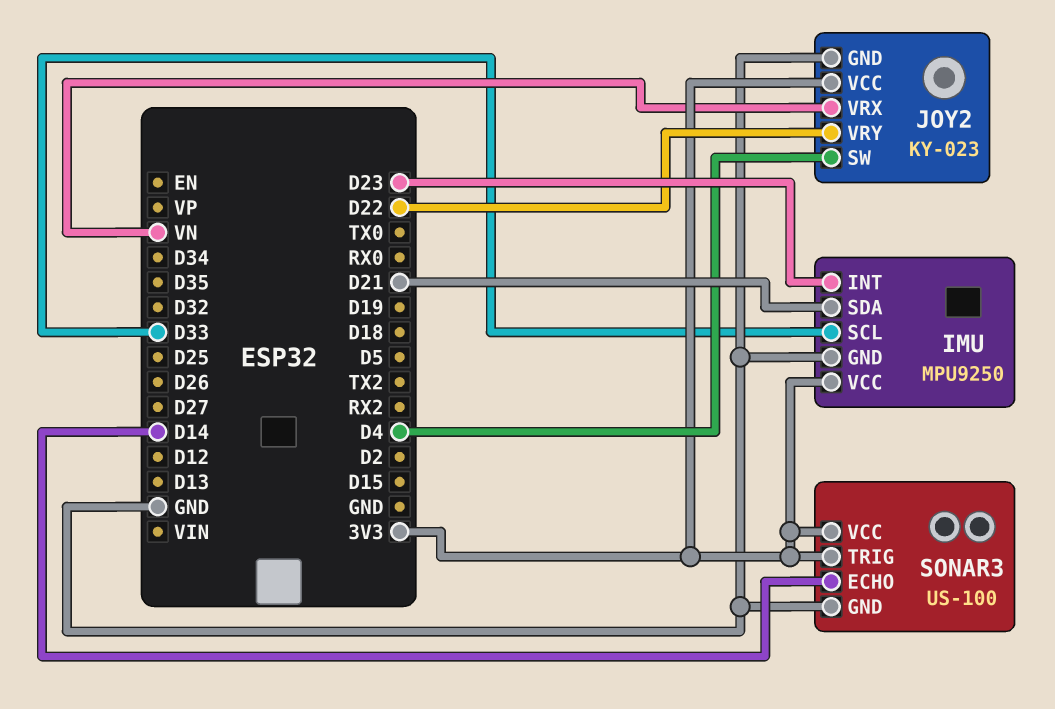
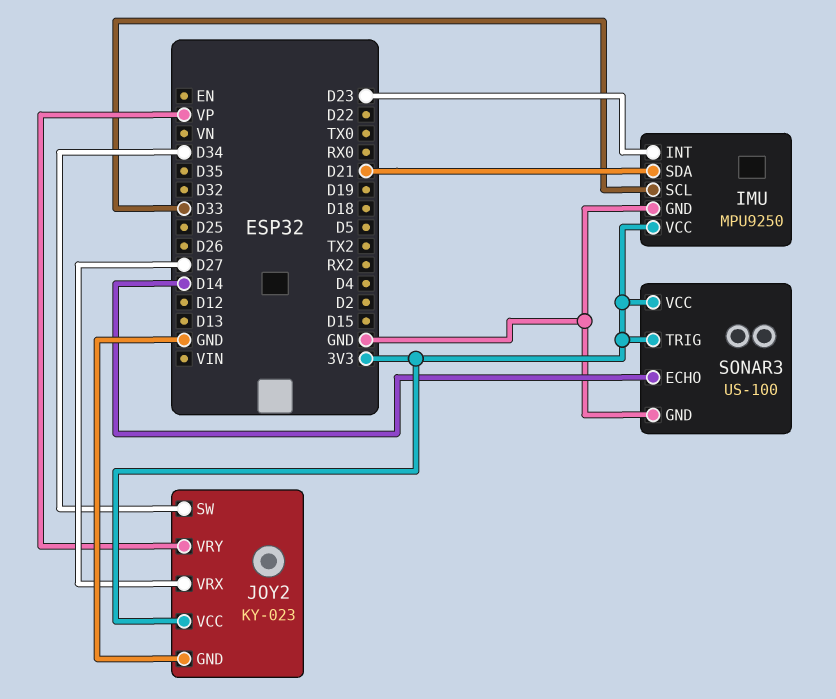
JOY2 pin SW: D4 -> D34
JOY2 pin VRX: VN -> D27
JOY2 pin VRY: D22 -> VP

